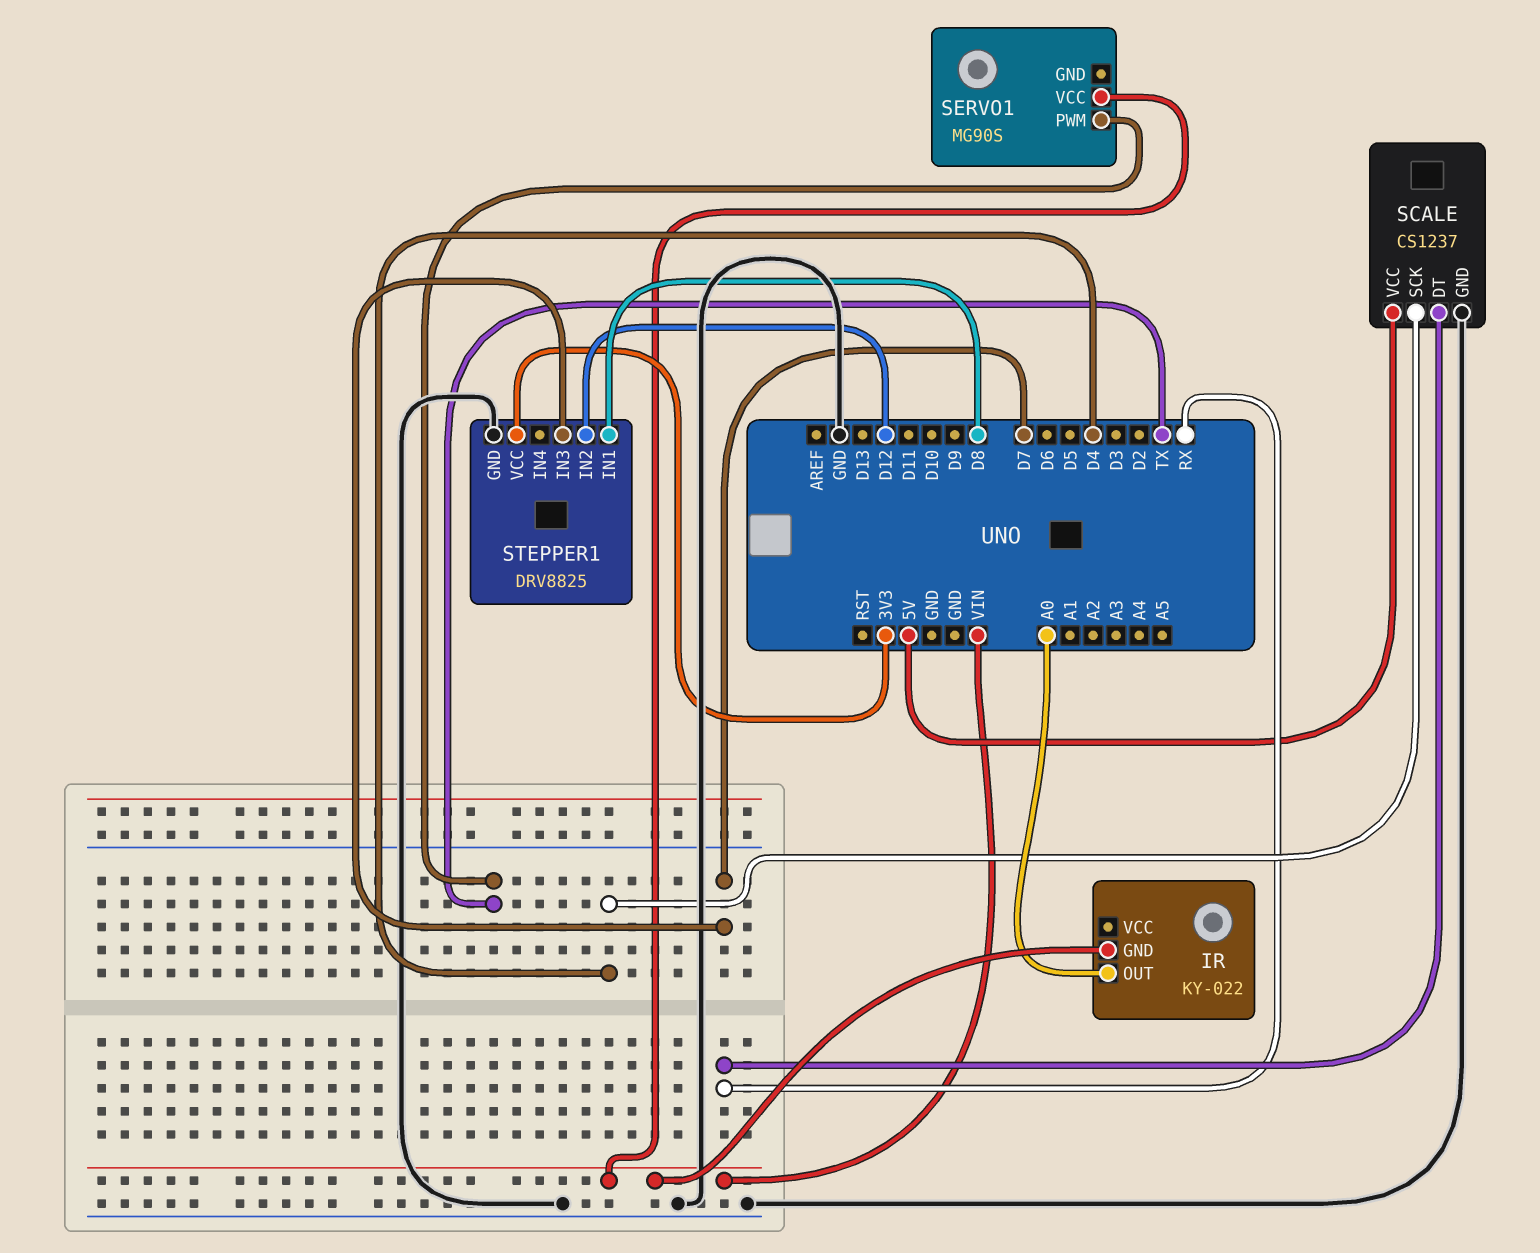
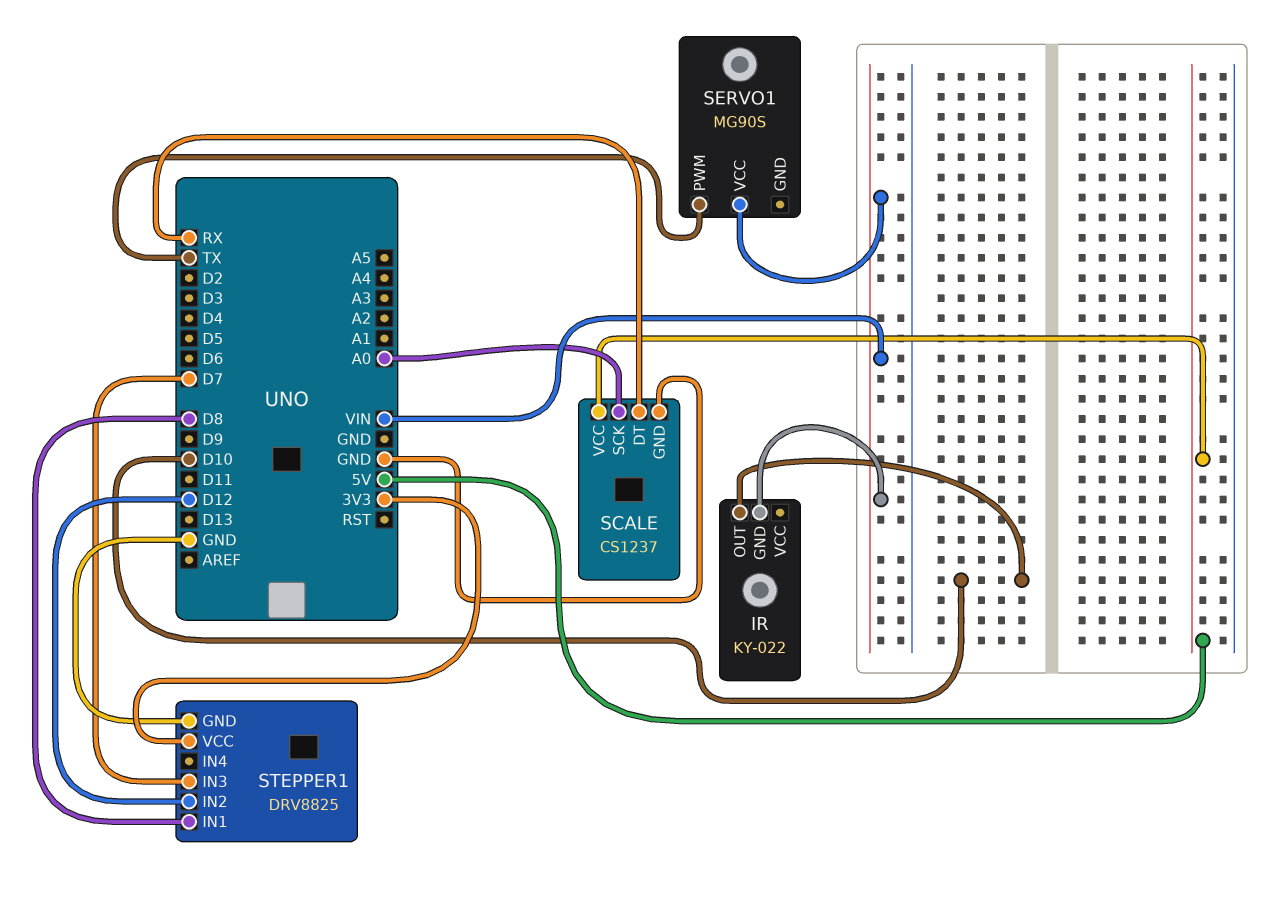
IR pin OUT: A0 -> D10
SCALE pin SCK: D4 -> A0

